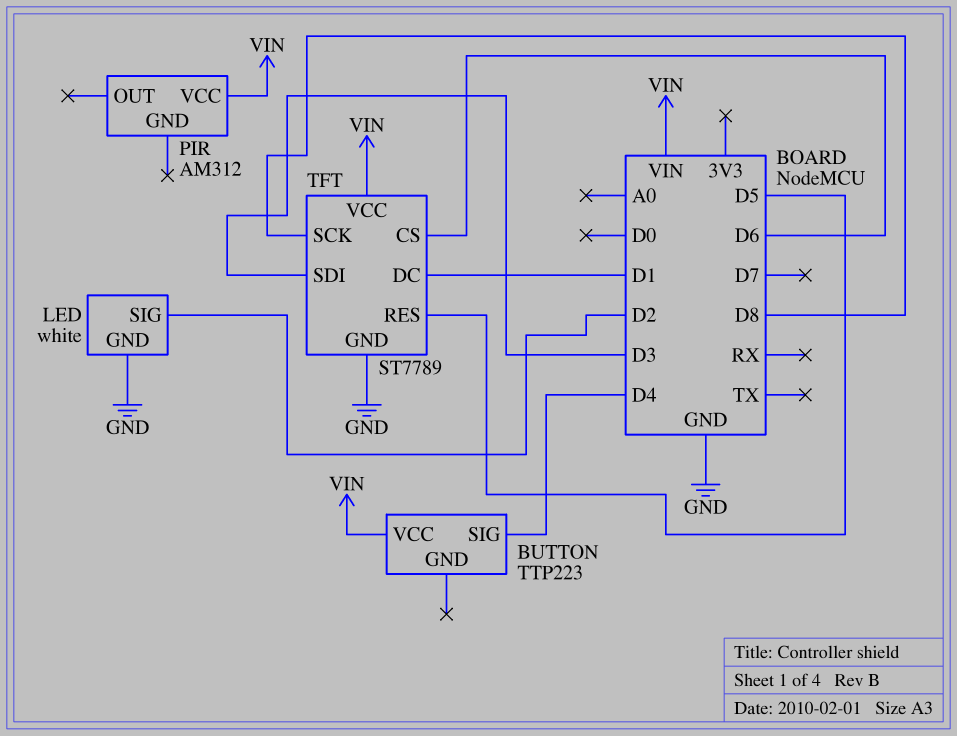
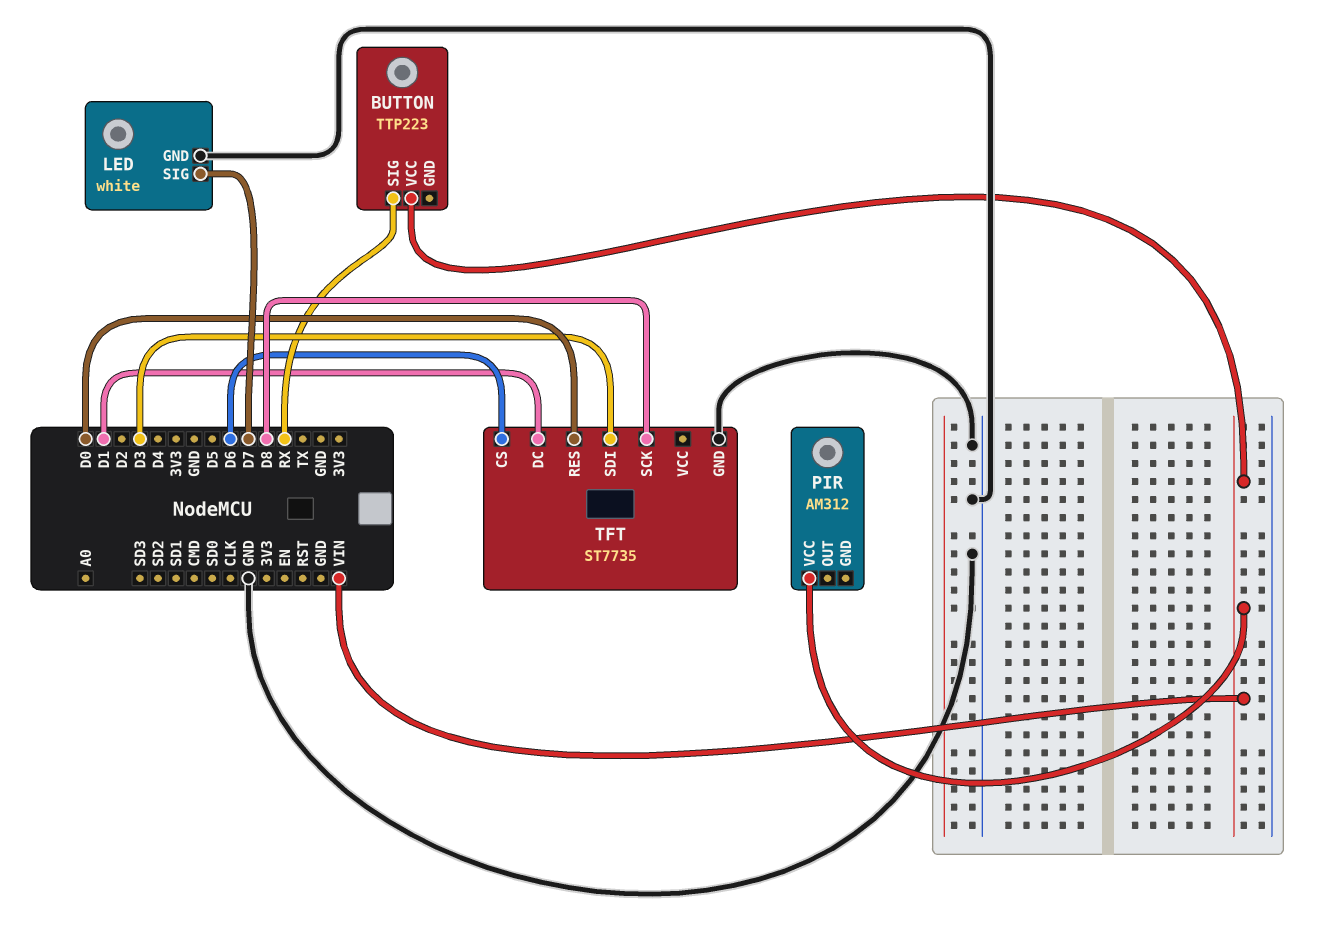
BUTTON pin SIG: D4 -> RX
LED pin SIG: D2 -> D7
TFT: ST7789 -> ST7735
TFT pin RES: D5 -> D0
TFT pin VCC: VIN -> none

